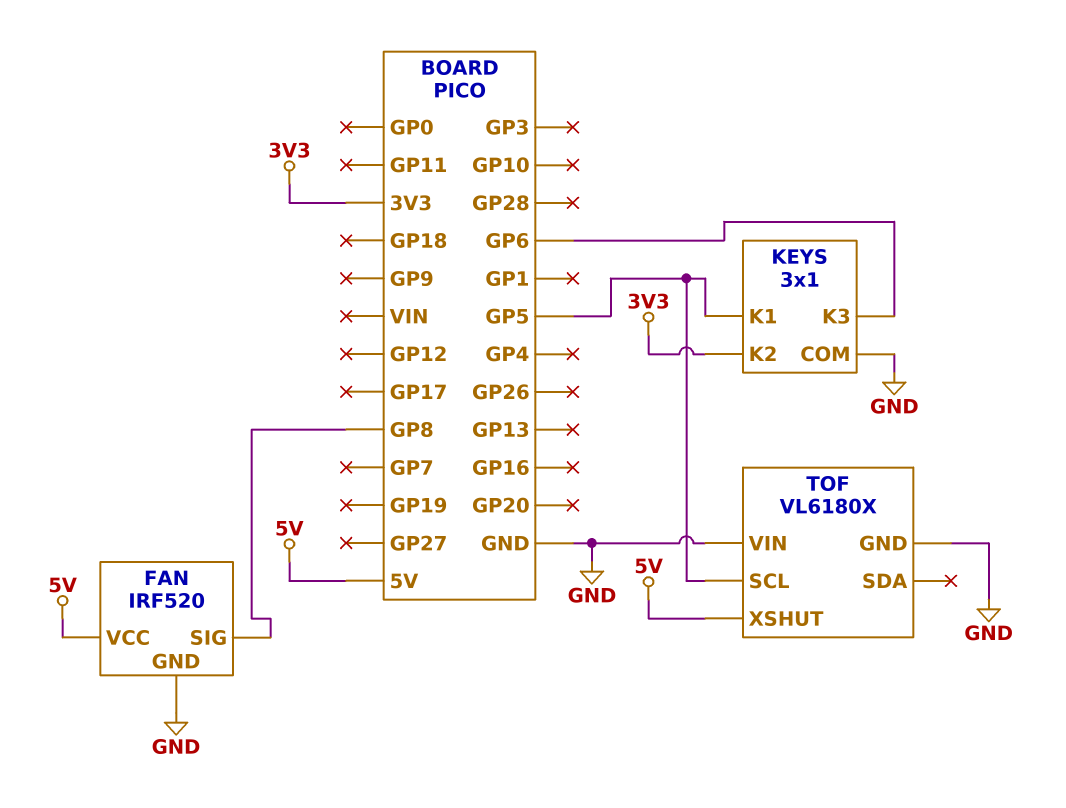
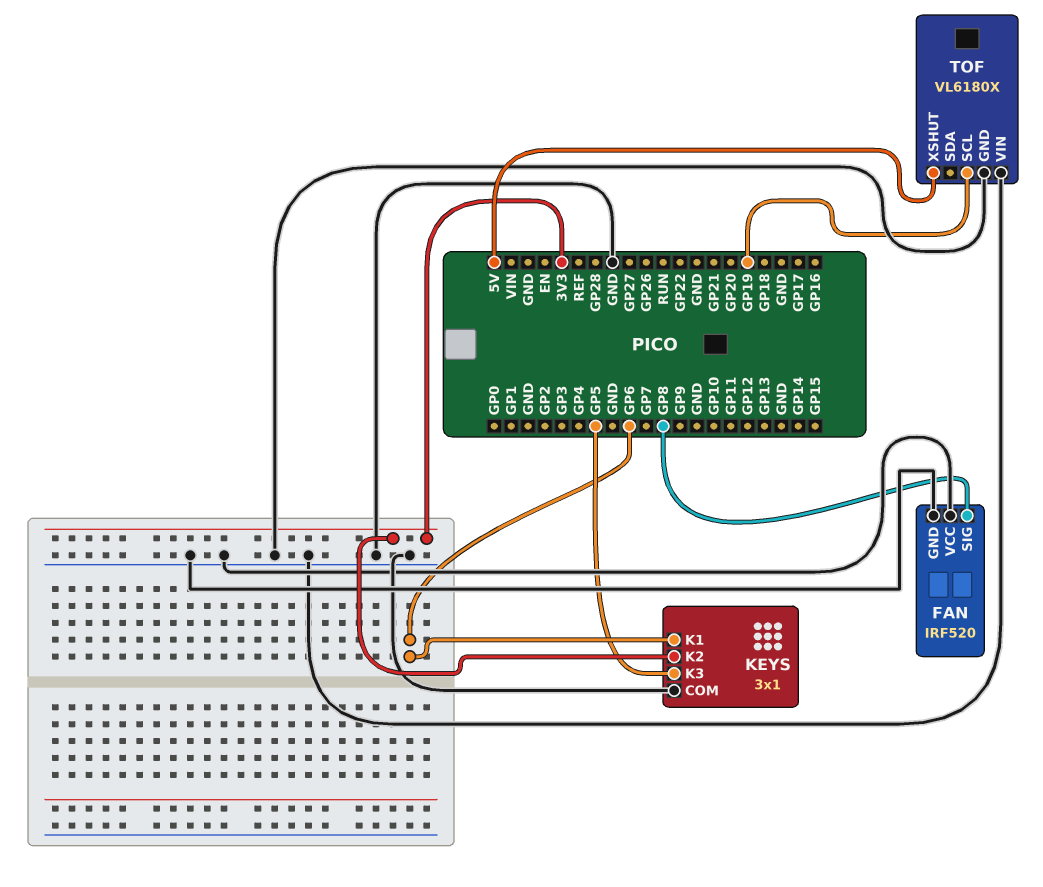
FAN pin VCC: 5V -> GND
KEYS pin K1: GP5 -> GP6
KEYS pin K3: GP6 -> GP5
TOF pin SCL: GP5 -> GP19

